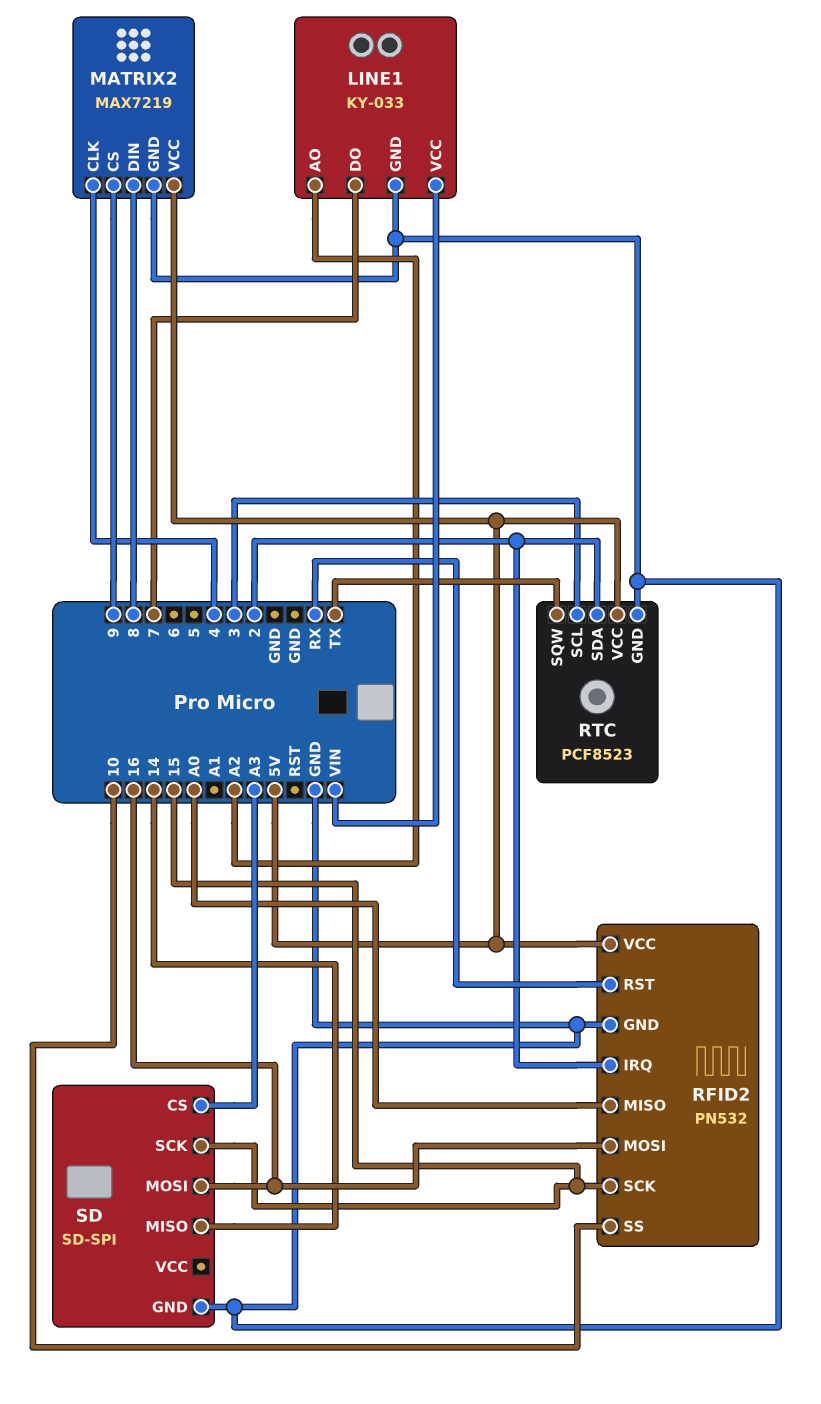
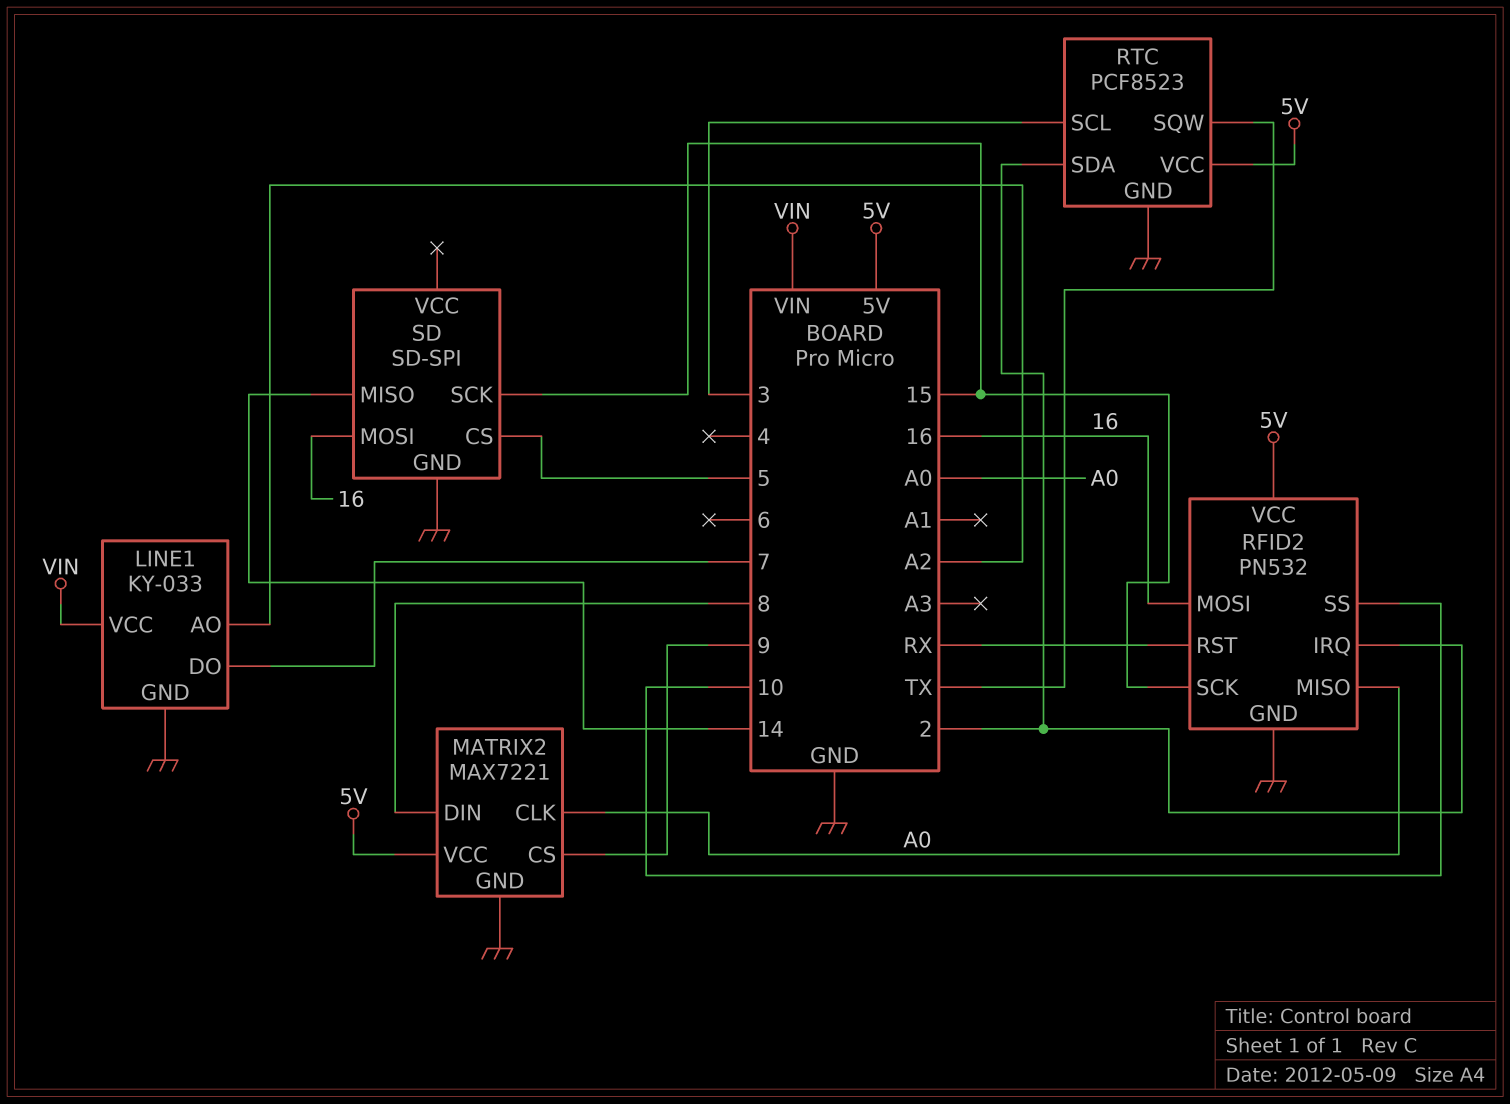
MATRIX2: MAX7219 -> MAX7221
MATRIX2 pin CLK: 4 -> A0
SD pin CS: A3 -> 5

